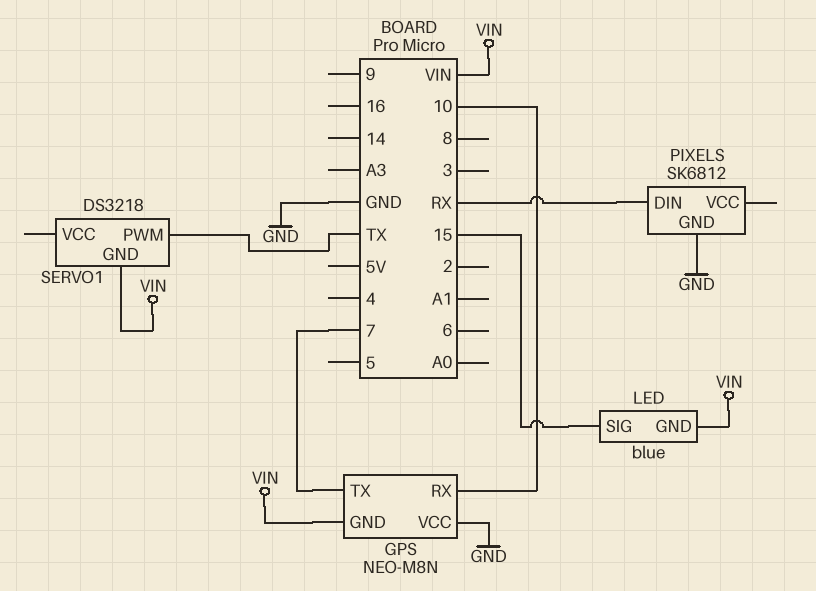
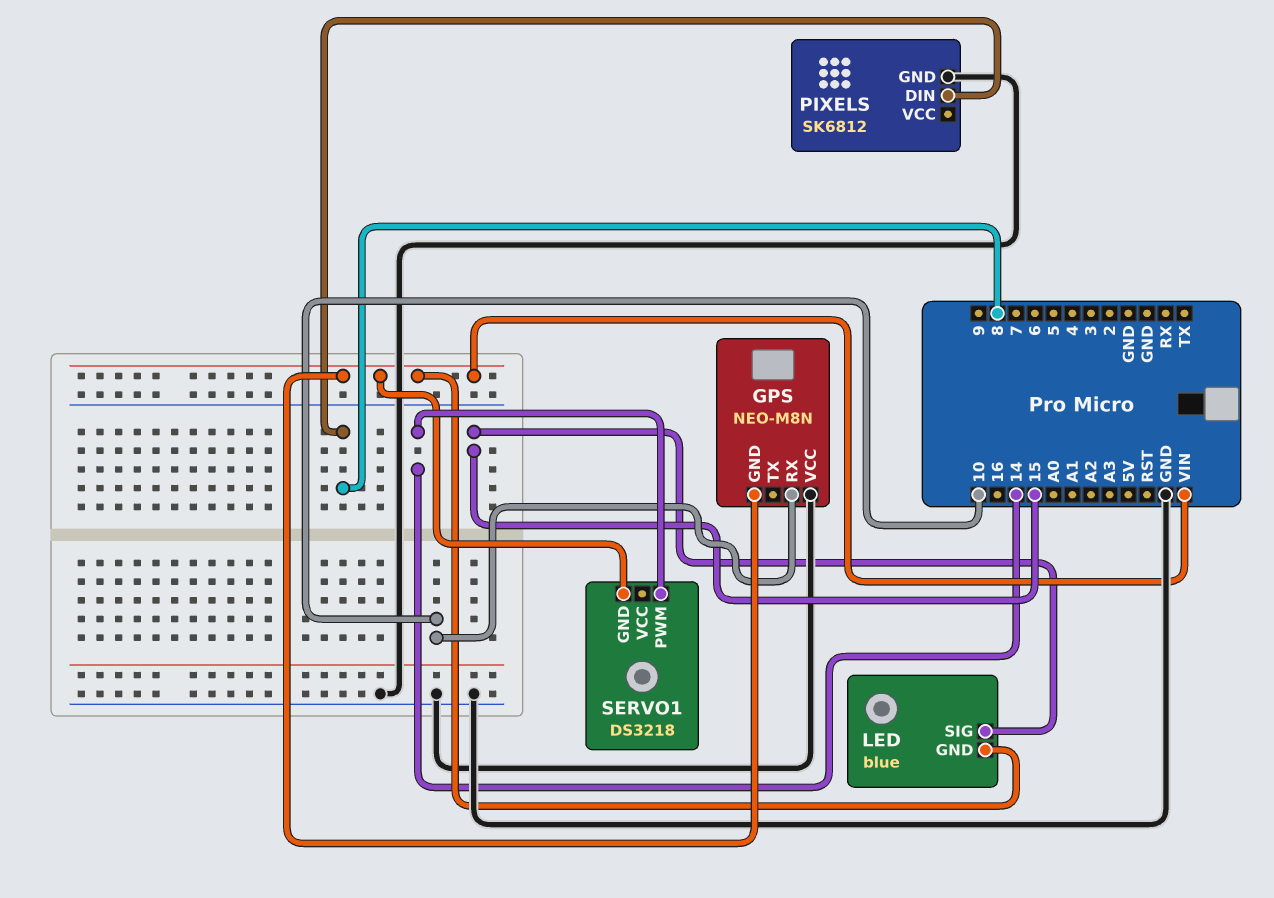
GPS pin TX: 7 -> none
PIXELS pin DIN: RX -> 8
SERVO1 pin PWM: TX -> 14

